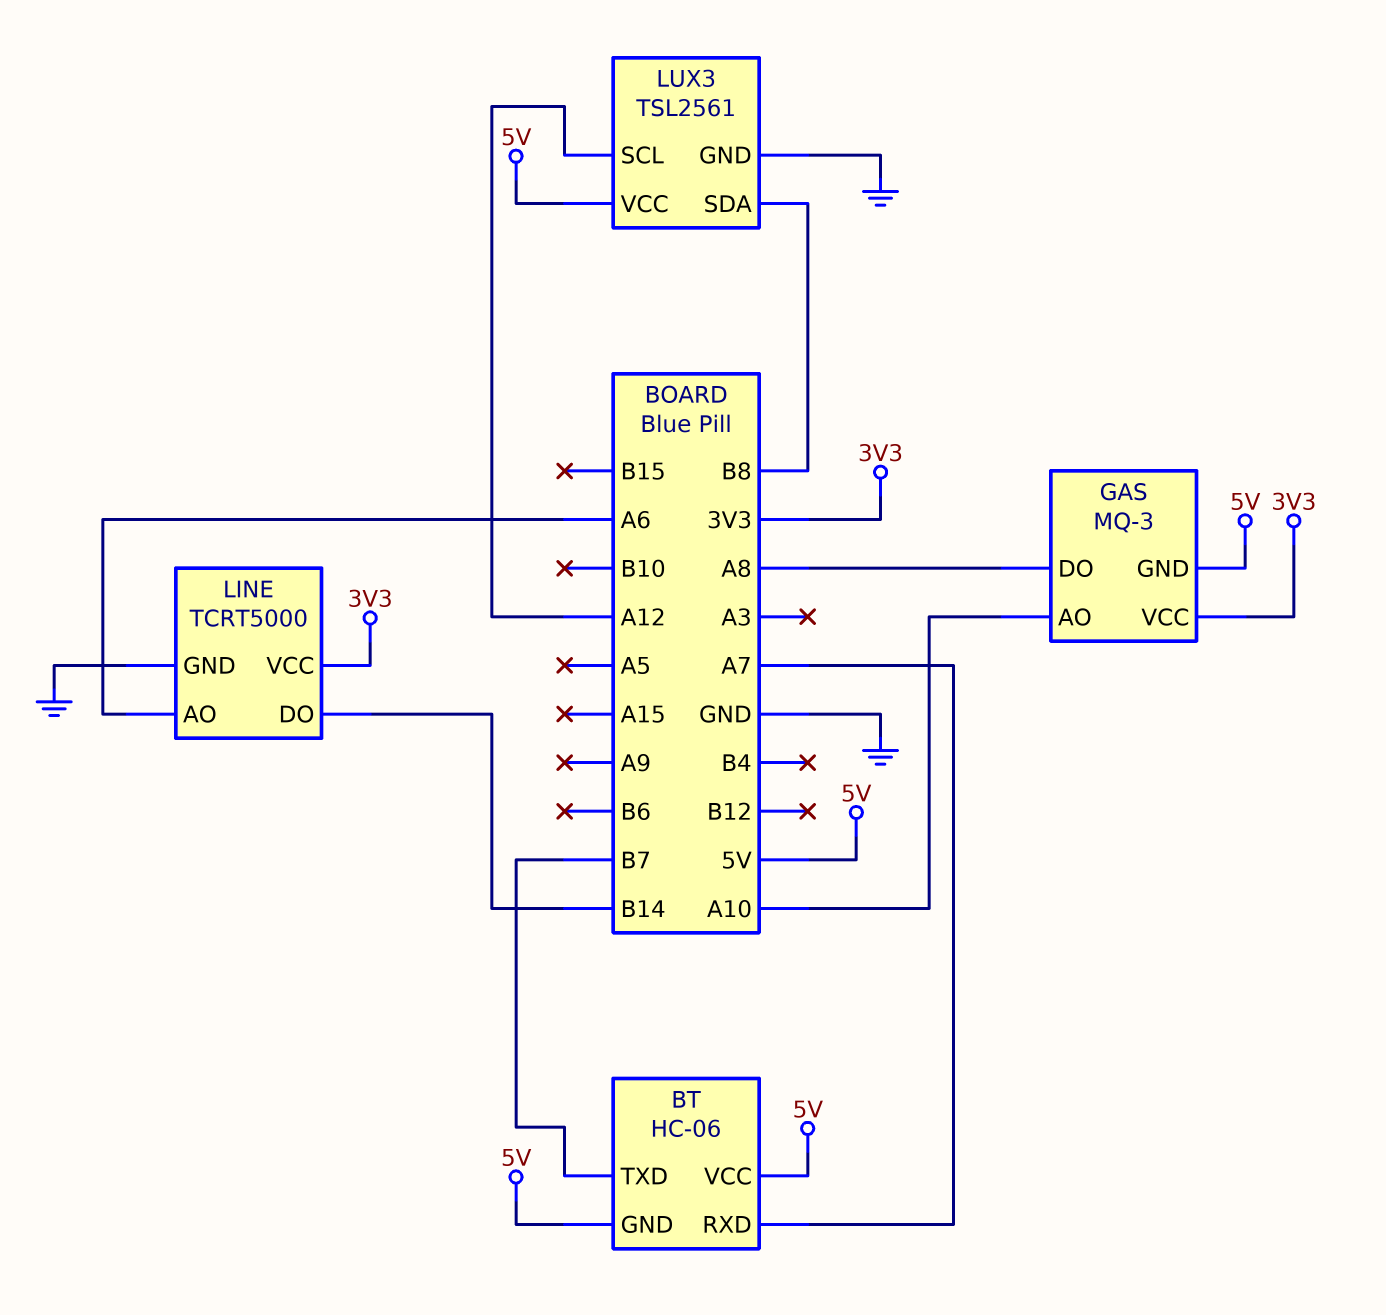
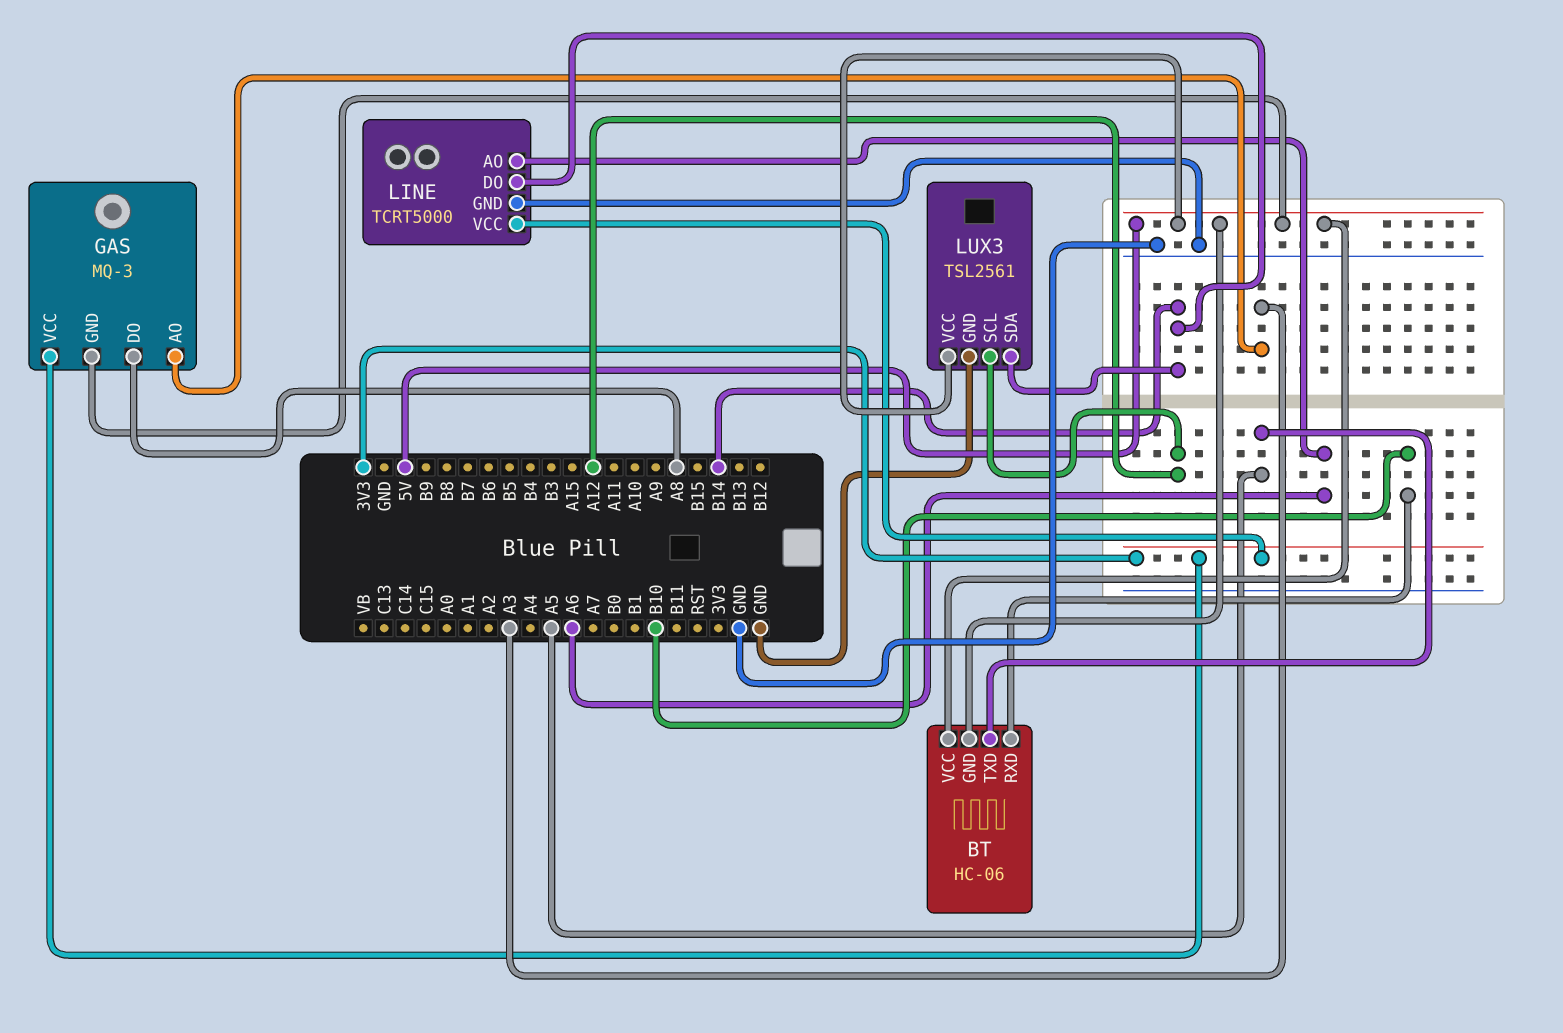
BT pin RXD: A7 -> B10
BT pin TXD: B7 -> A5
GAS pin AO: A10 -> A3
LUX3 pin SDA: B8 -> B14

